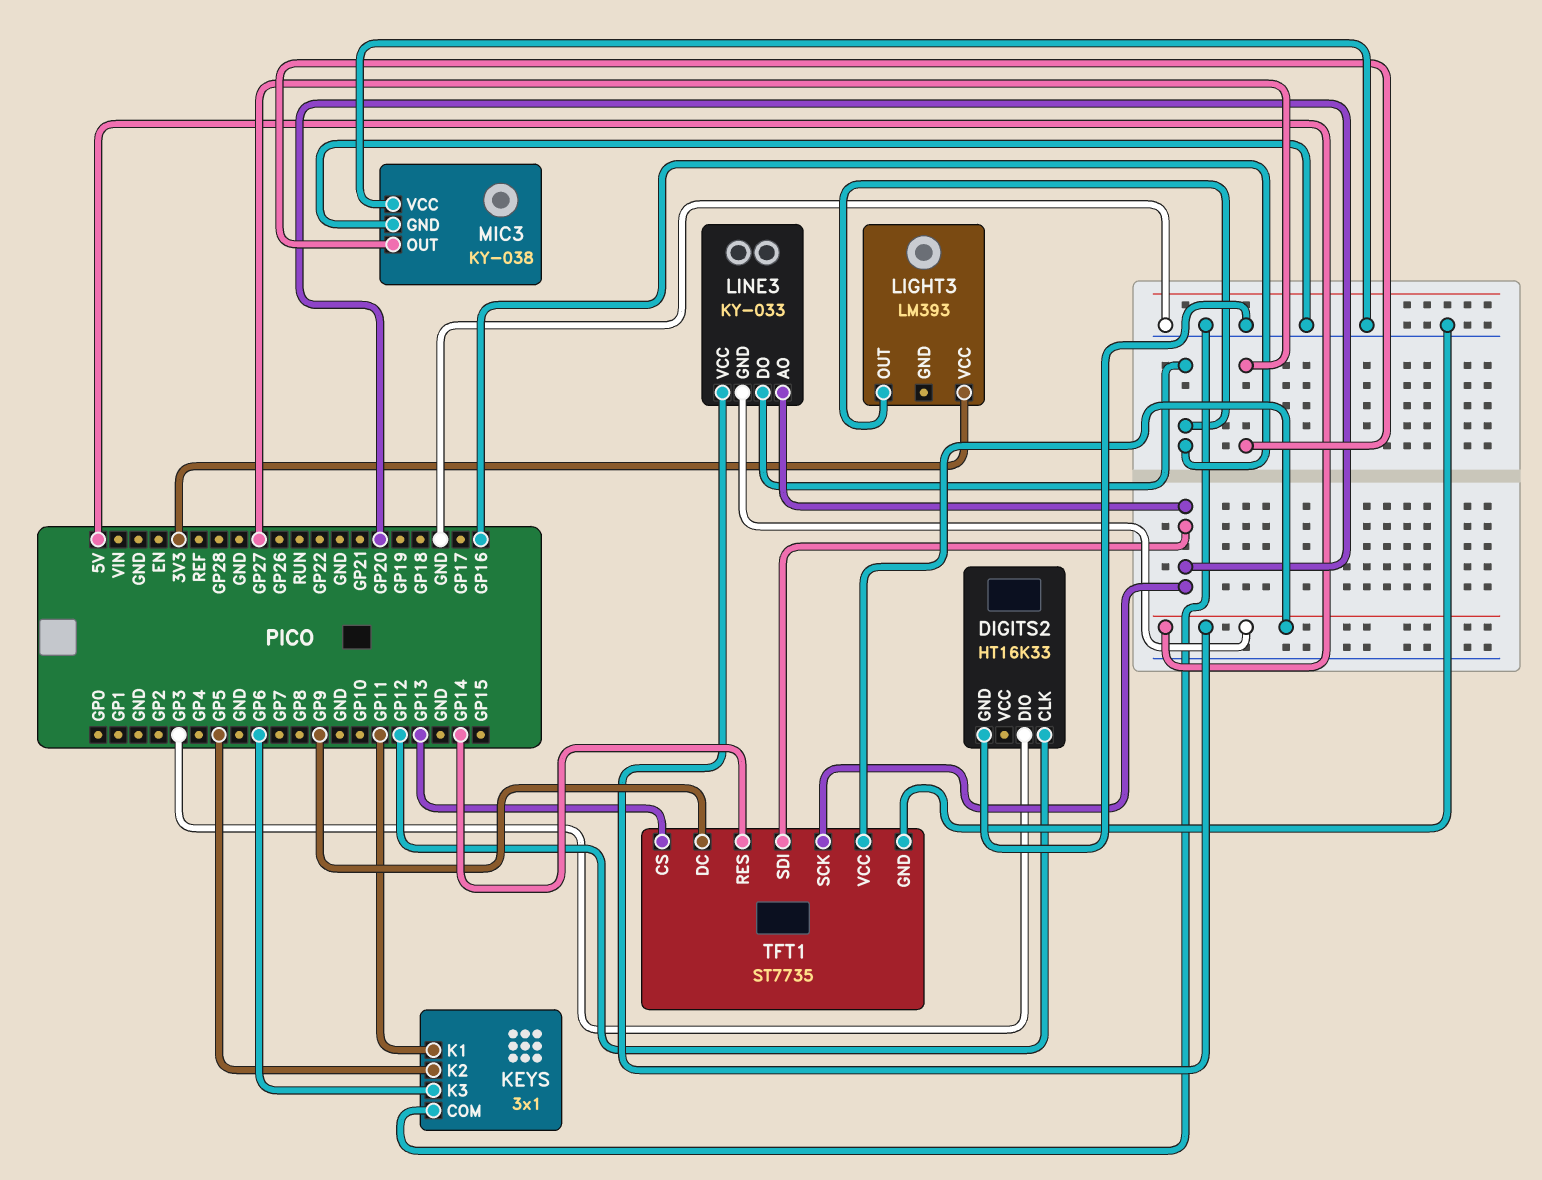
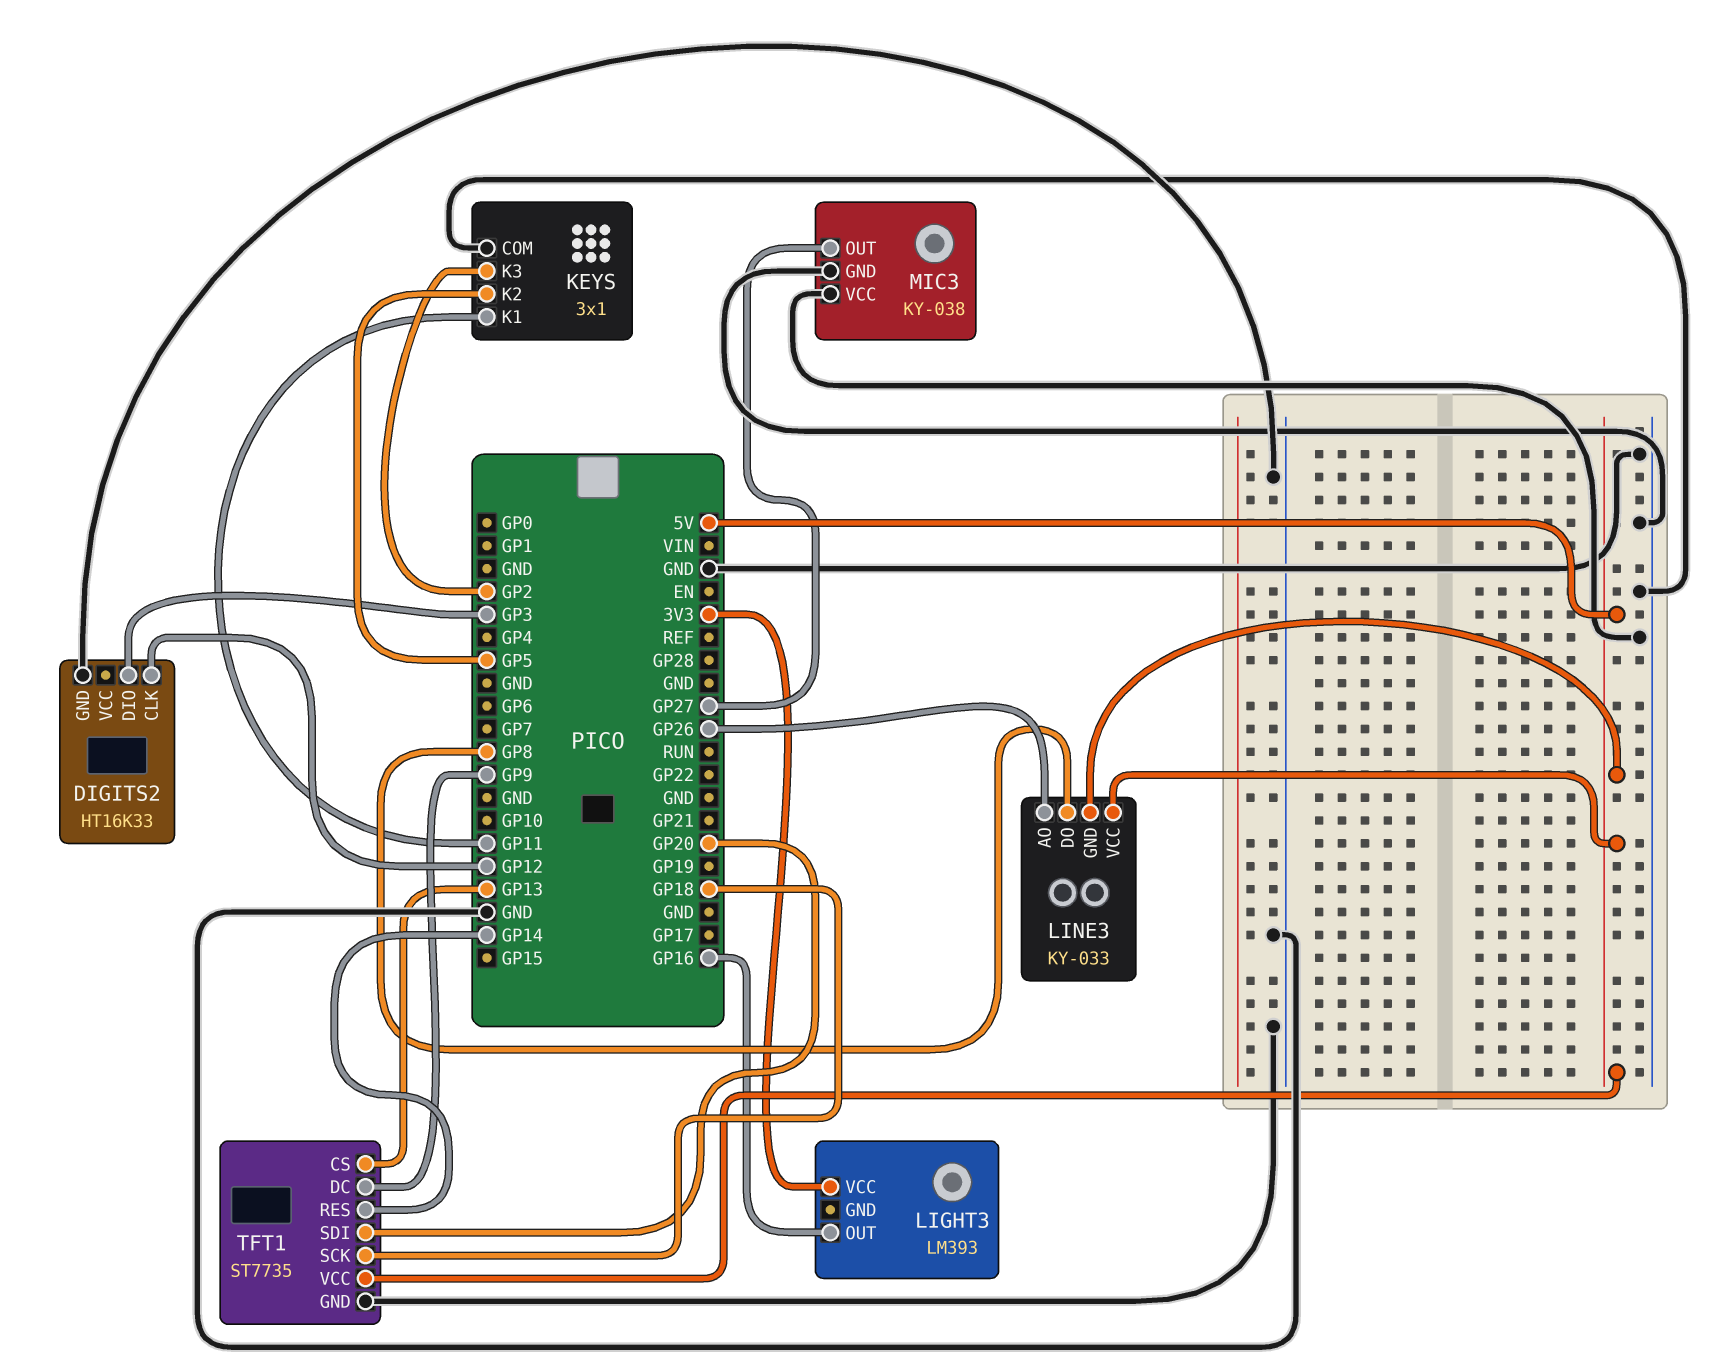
KEYS pin K3: GP6 -> GP2
LINE3 pin AO: GP20 -> GP26
LINE3 pin DO: GP16 -> GP8
TFT1 pin SCK: GP20 -> GP18

